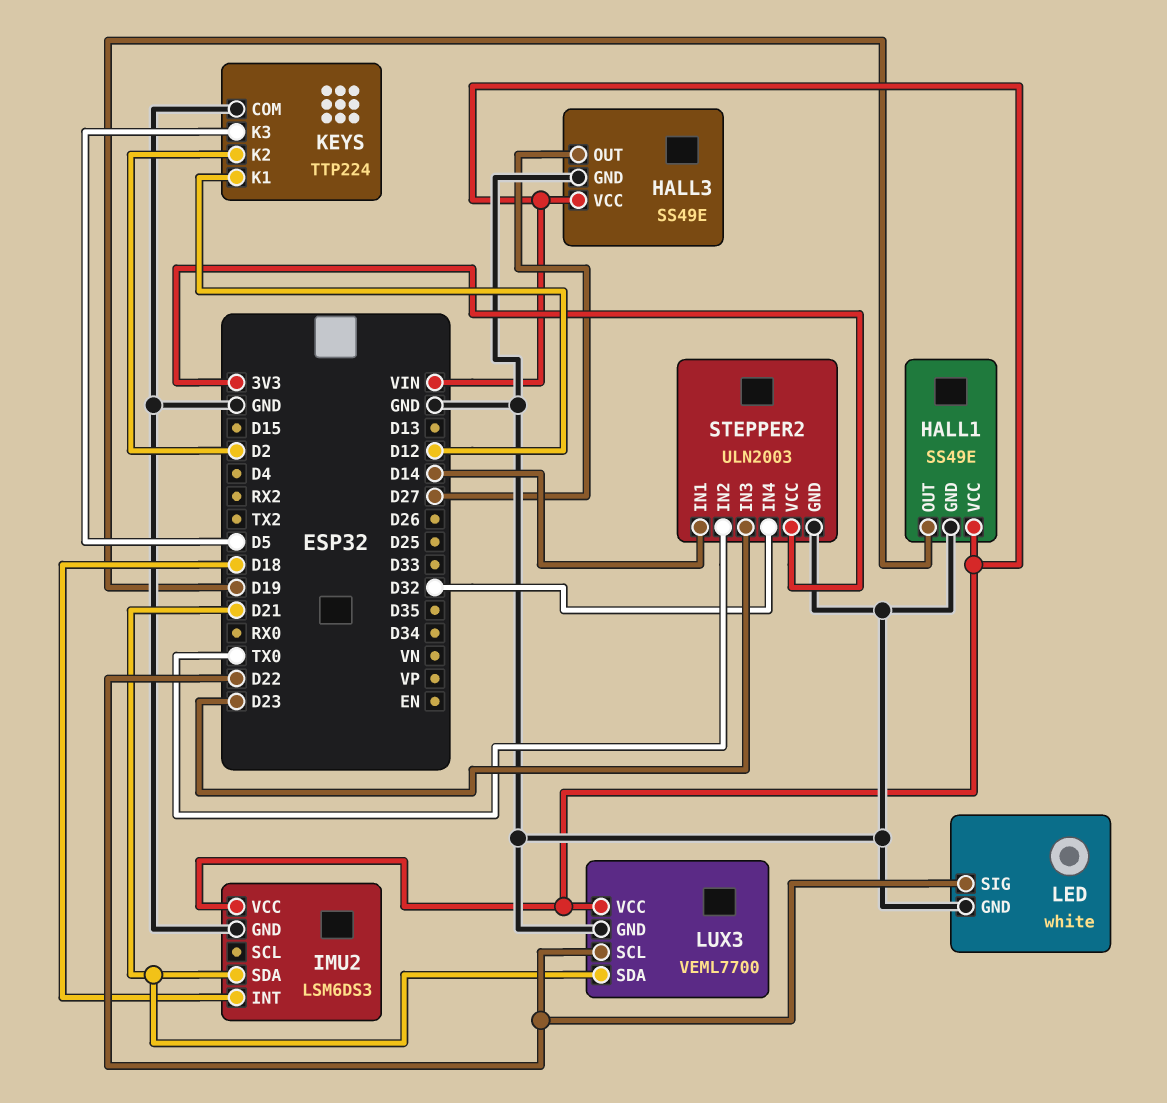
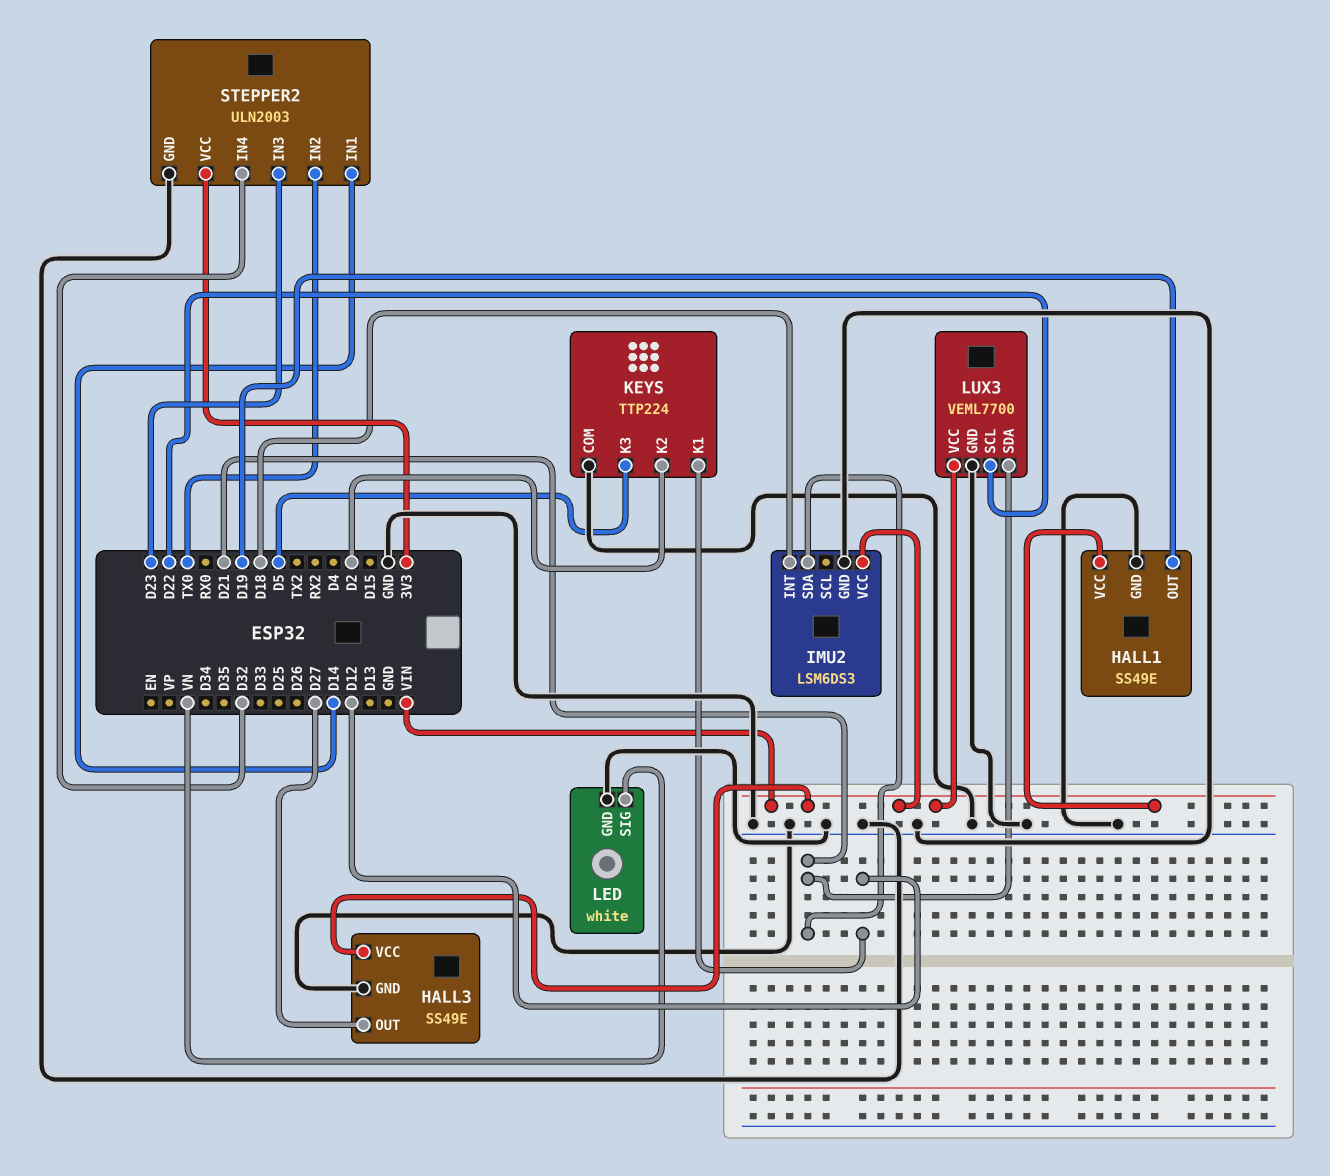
LED pin SIG: D22 -> VN

